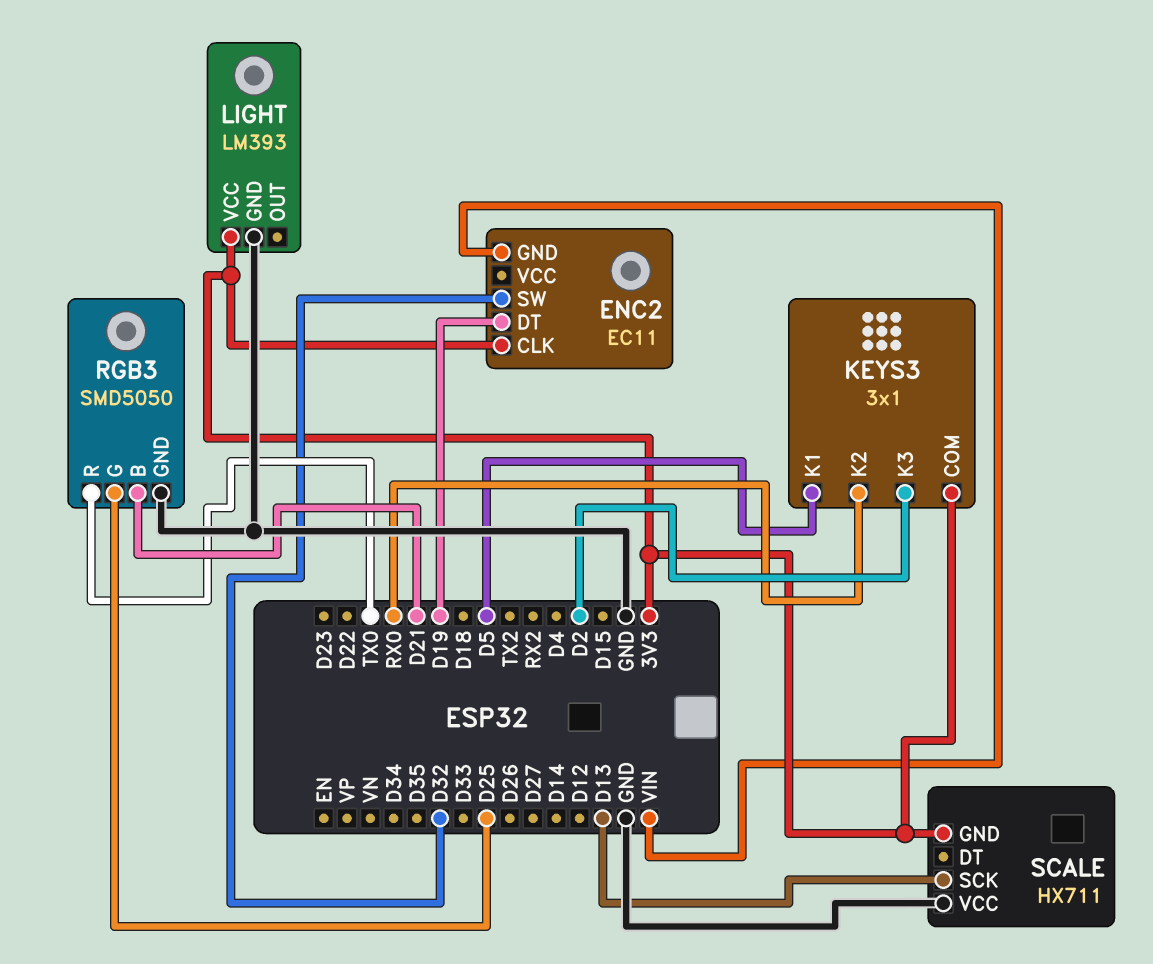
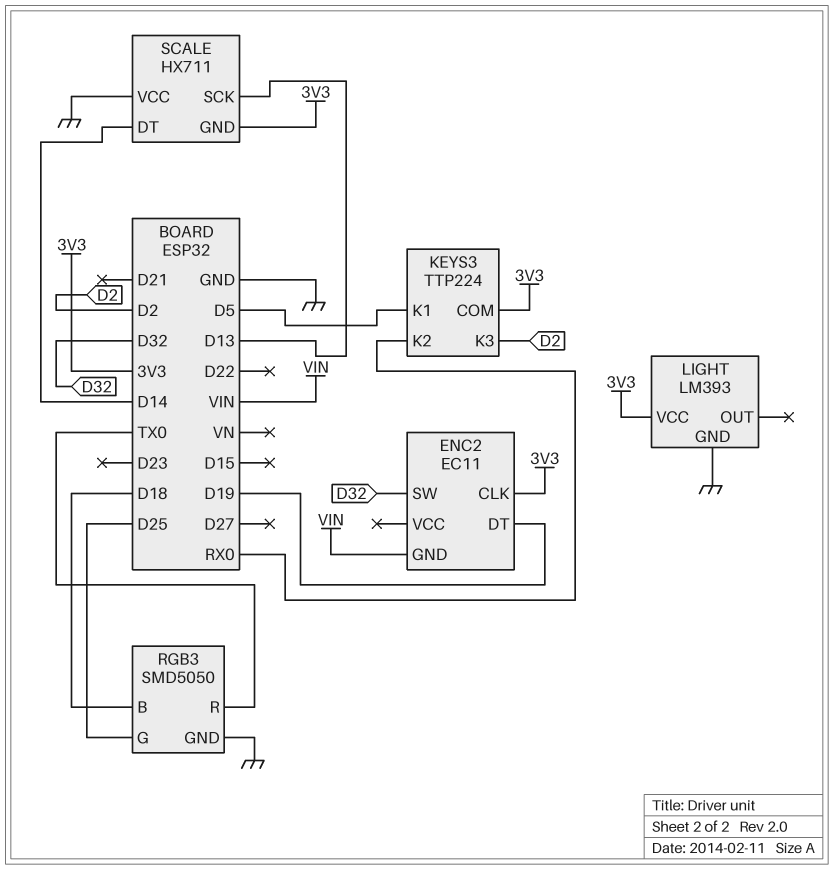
KEYS3: 3x1 -> TTP224
RGB3 pin B: D21 -> D18
SCALE pin DT: none -> D14

